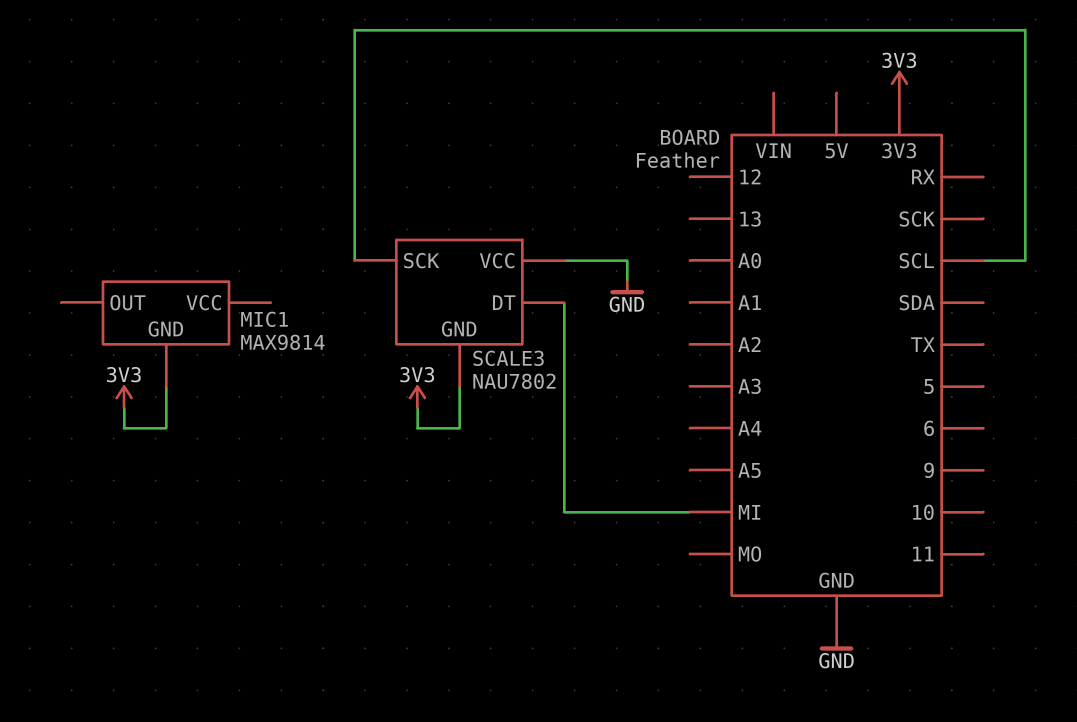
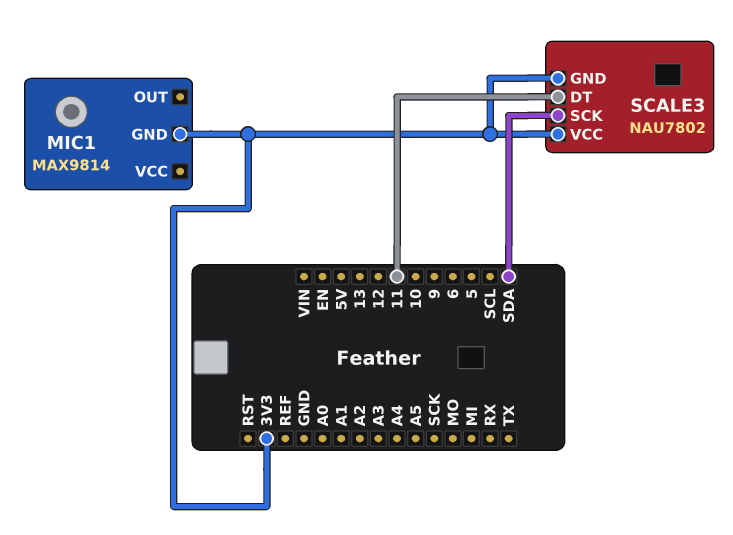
SCALE3 pin DT: MI -> 11
SCALE3 pin SCK: SCL -> SDA
SCALE3 pin VCC: GND -> 3V3

